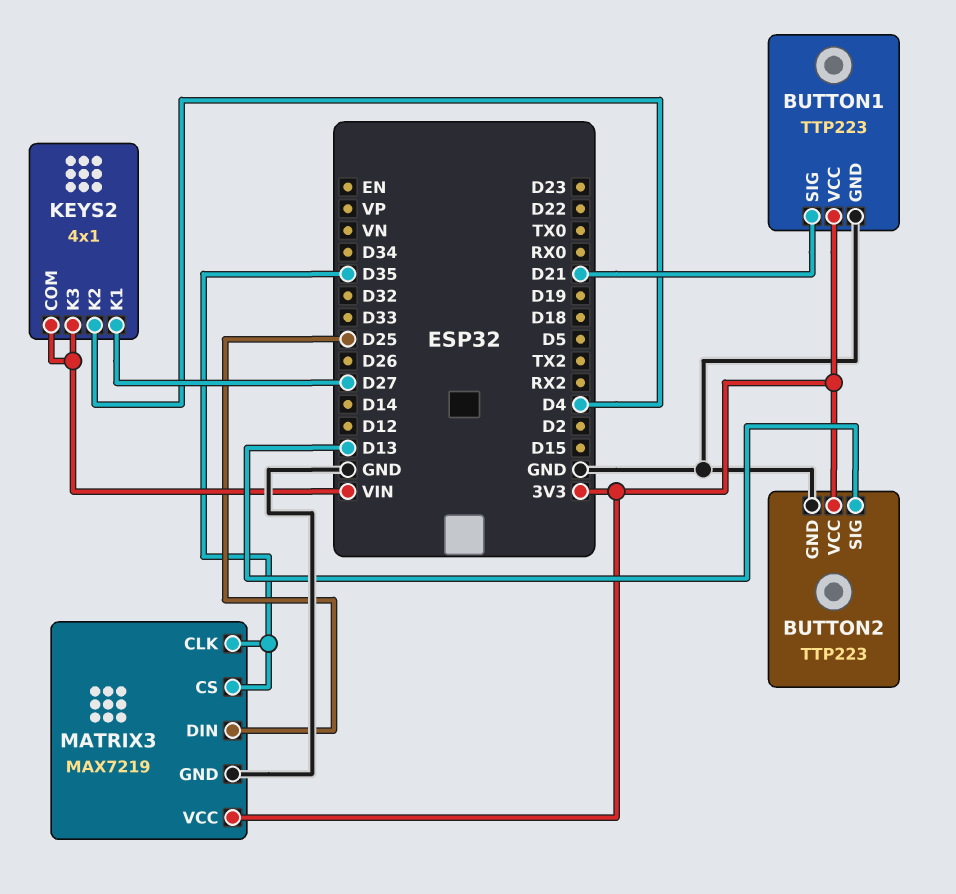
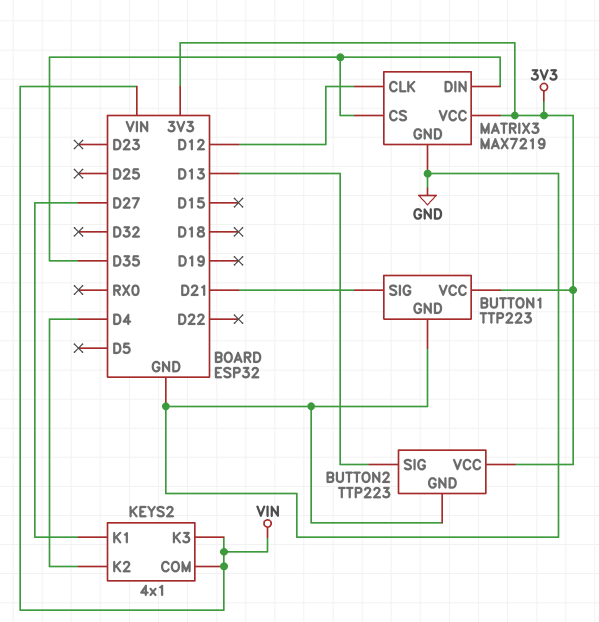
MATRIX3 pin CLK: D35 -> D12
MATRIX3 pin DIN: D25 -> D35

